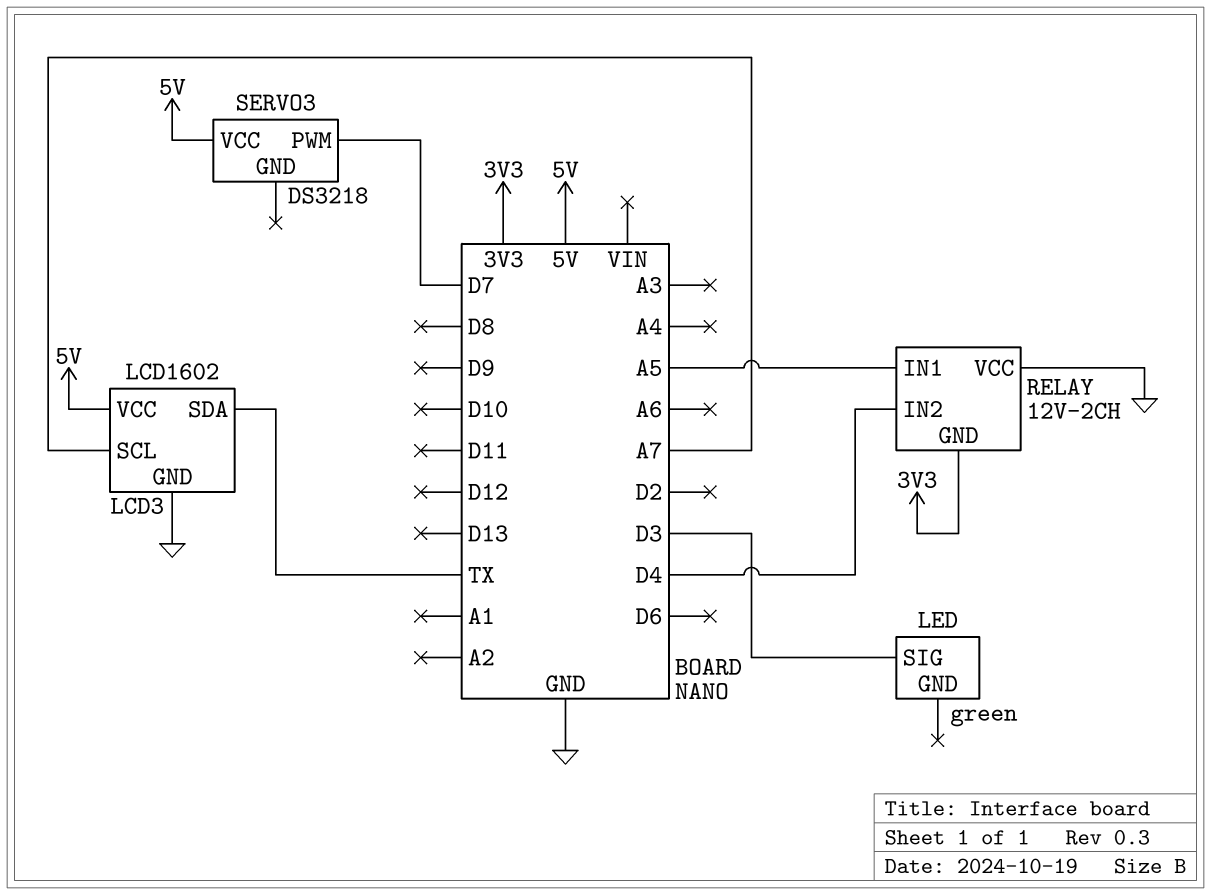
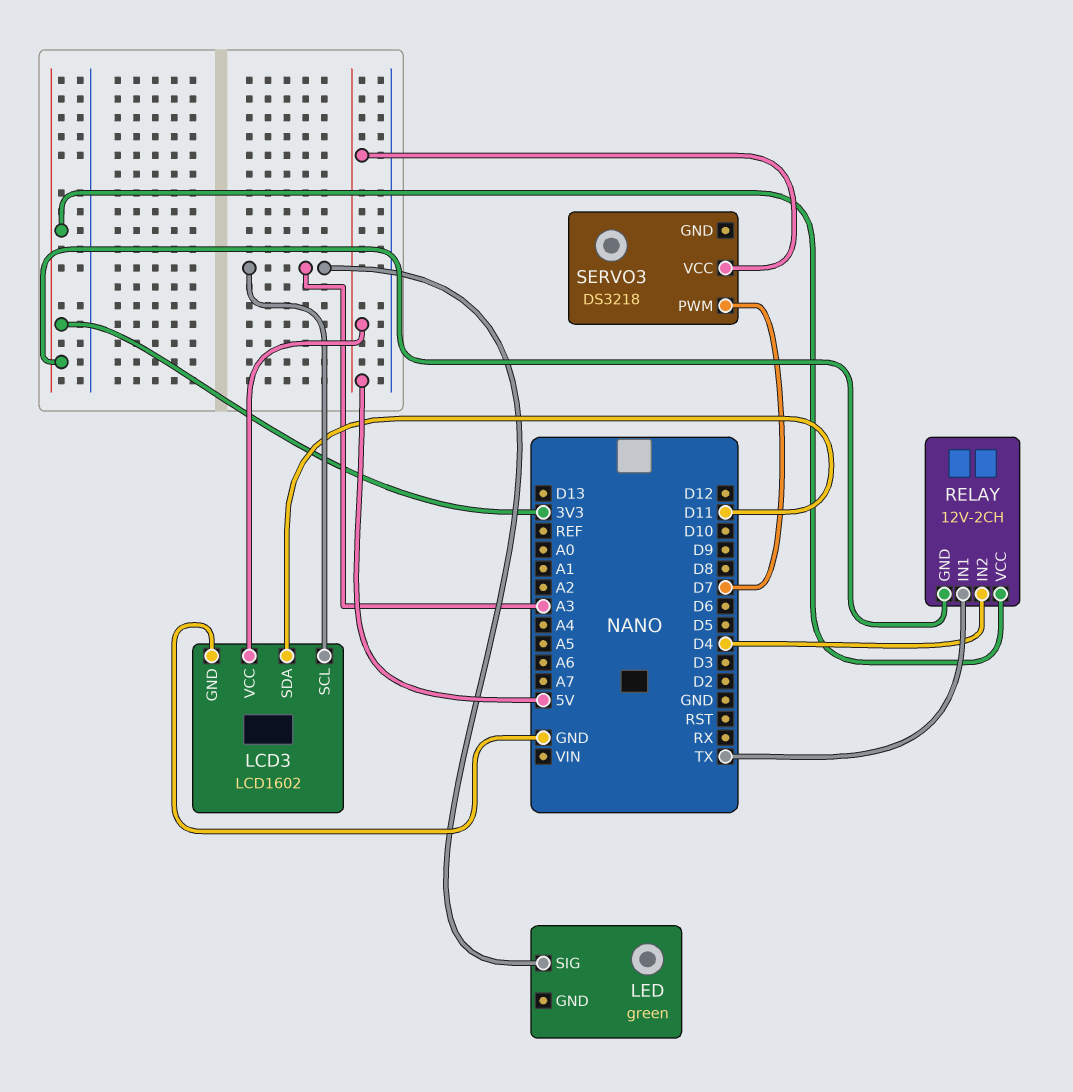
LCD3 pin SCL: A7 -> A3
LCD3 pin SDA: TX -> D11
LED pin SIG: D3 -> A3
RELAY pin IN1: A5 -> TX
RELAY pin VCC: GND -> 3V3

